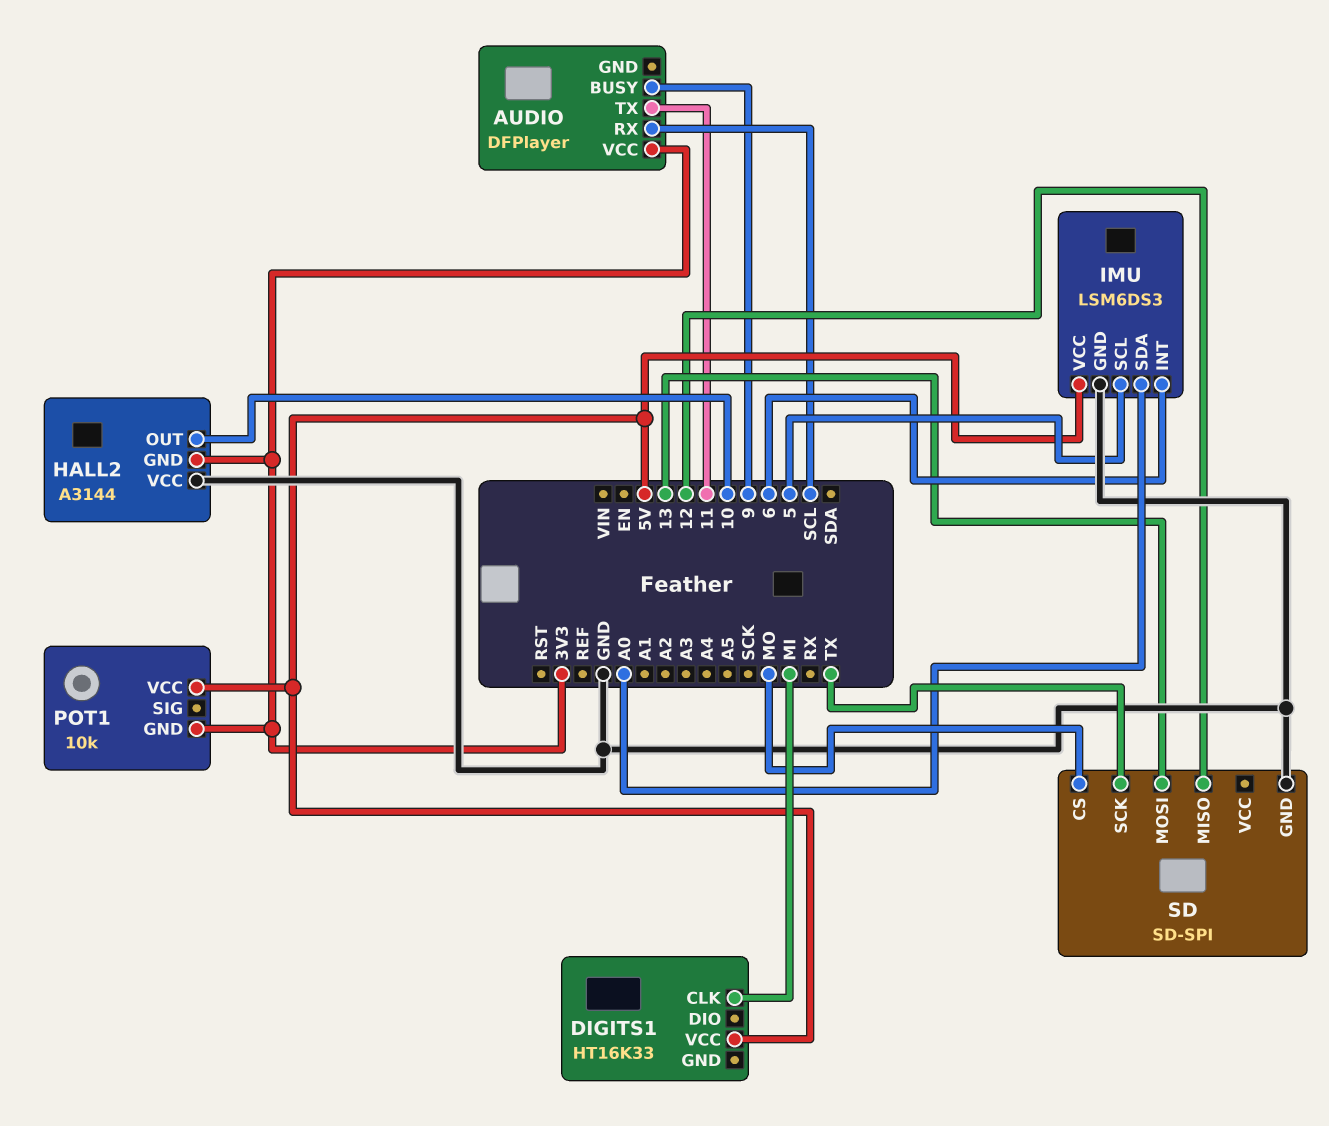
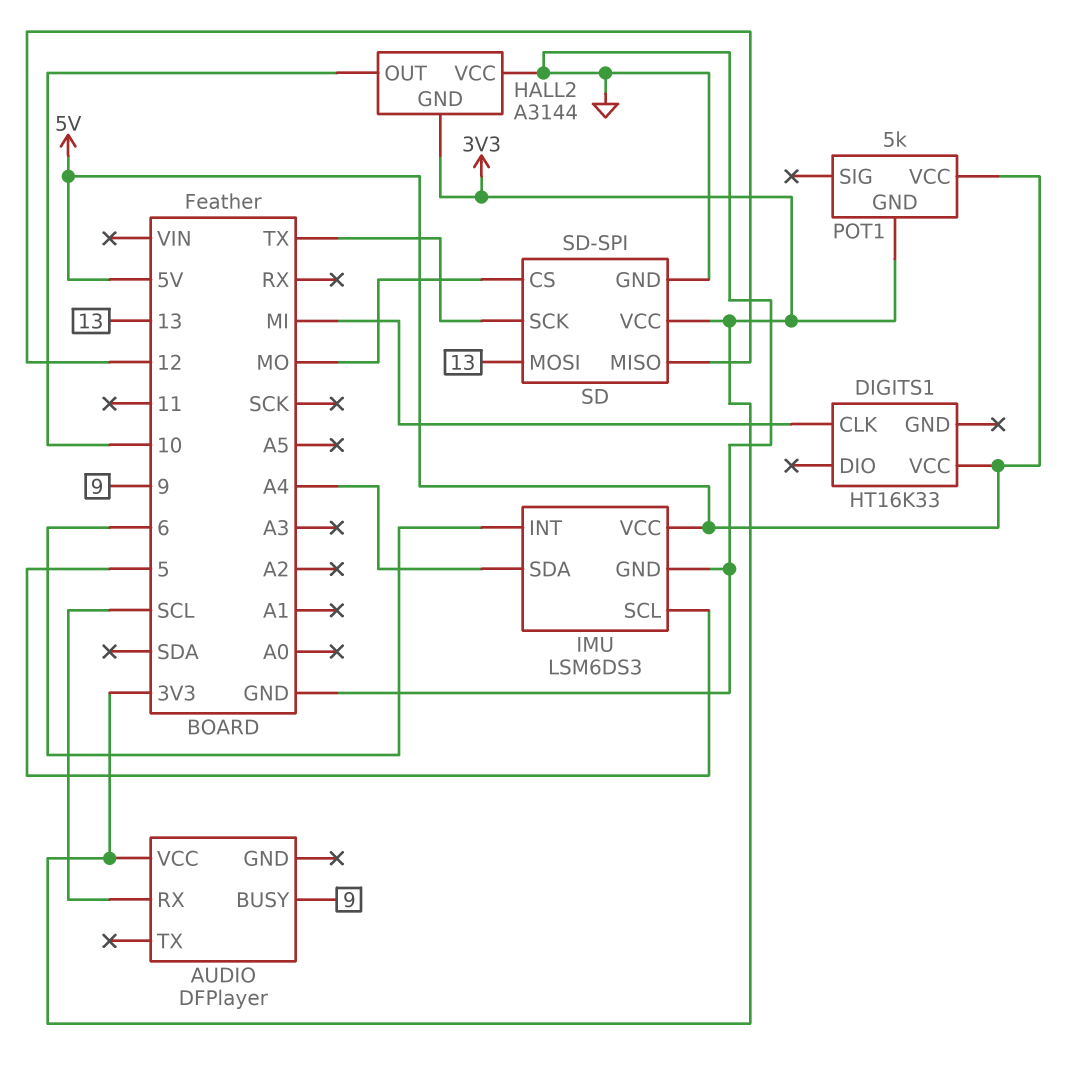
AUDIO pin TX: 11 -> none
IMU pin SDA: A0 -> A4
POT1: 10k -> 5k
SD pin VCC: none -> 3V3

